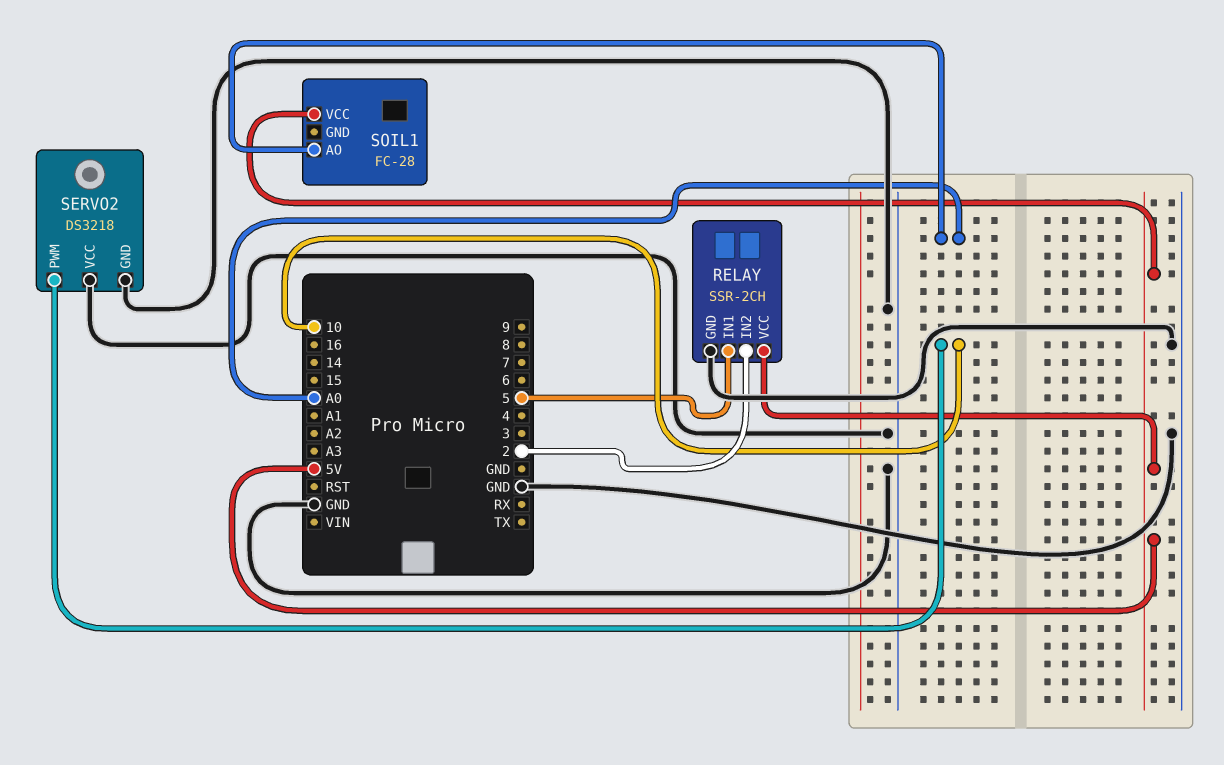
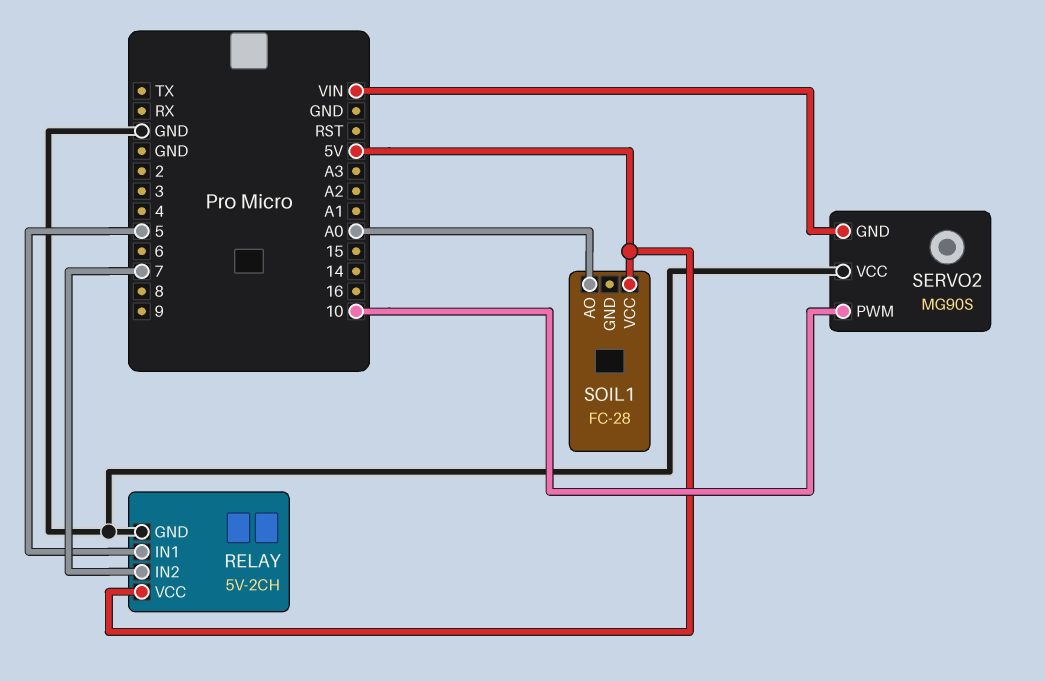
RELAY: SSR-2CH -> 5V-2CH
RELAY pin IN2: 2 -> 7
SERVO2: DS3218 -> MG90S
SERVO2 pin GND: GND -> VIN

